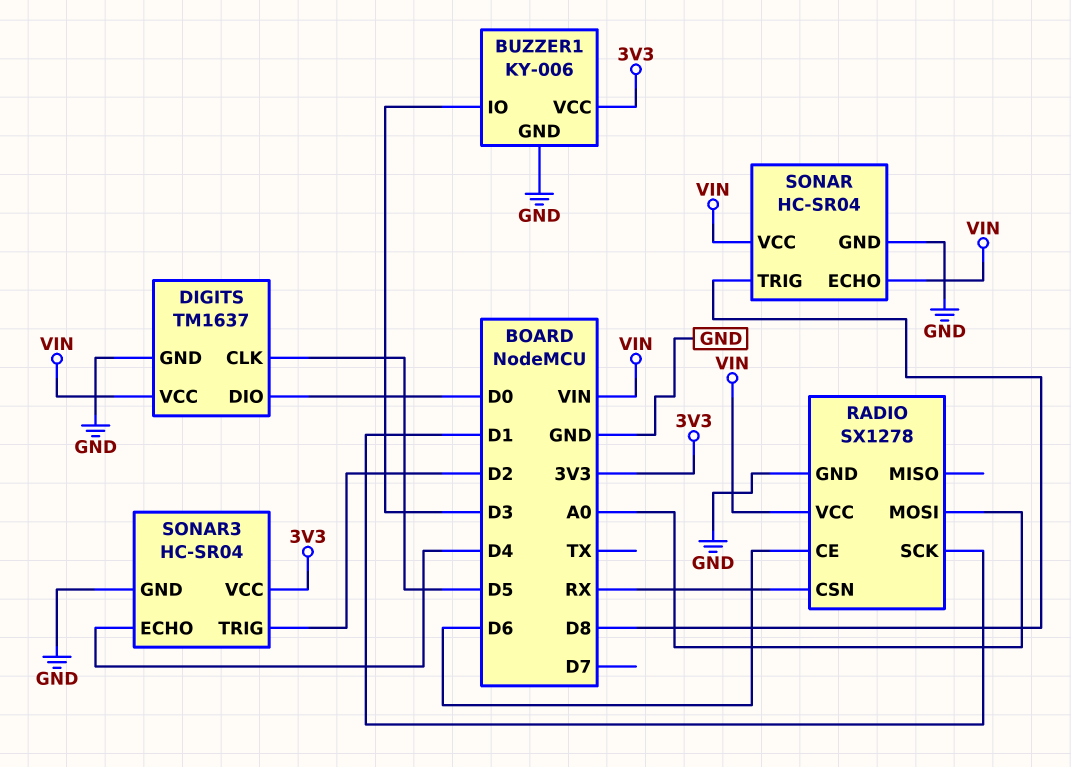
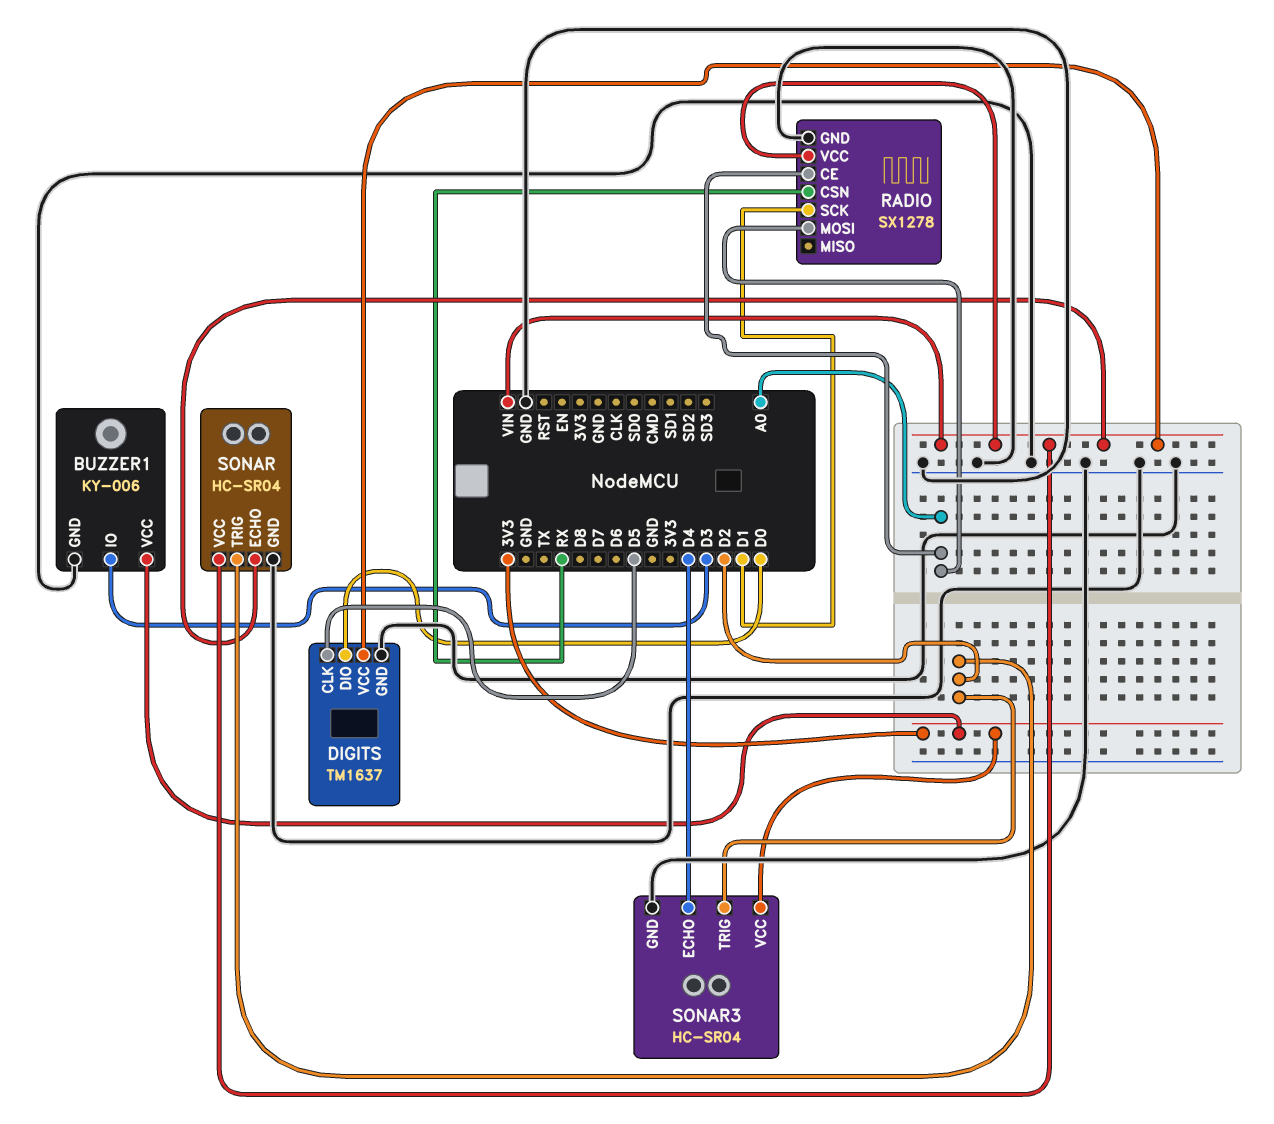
RADIO pin CE: D6 -> A0
SONAR pin TRIG: D8 -> D2

